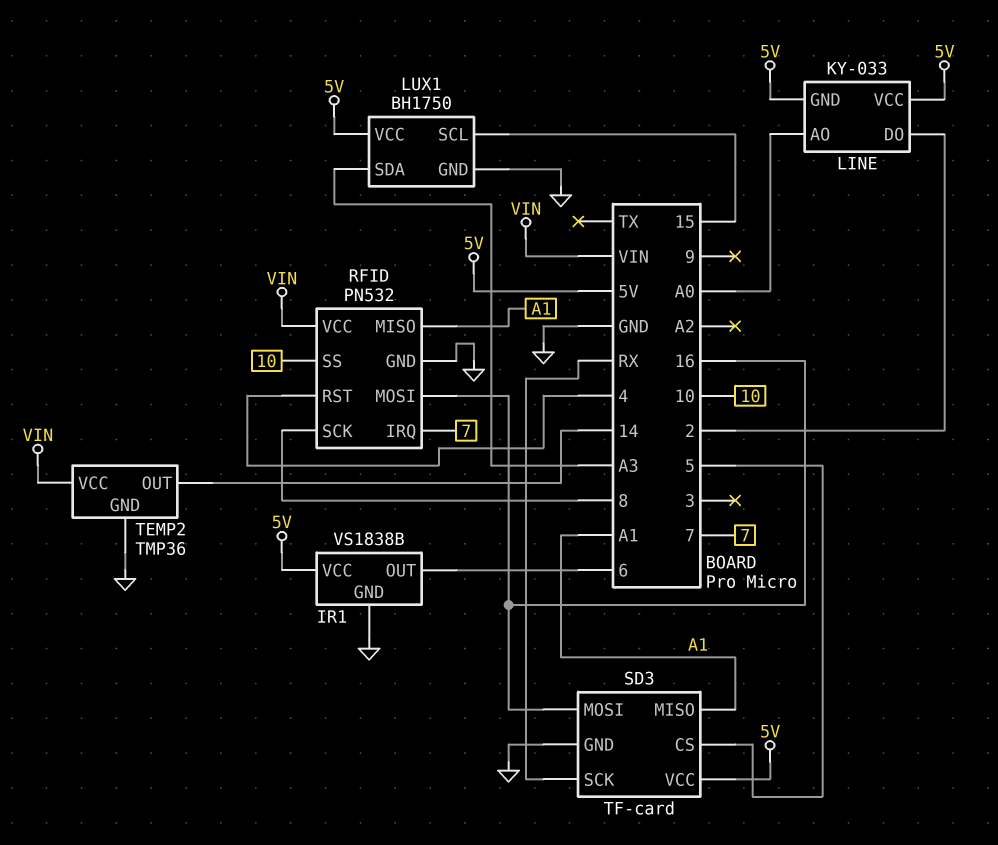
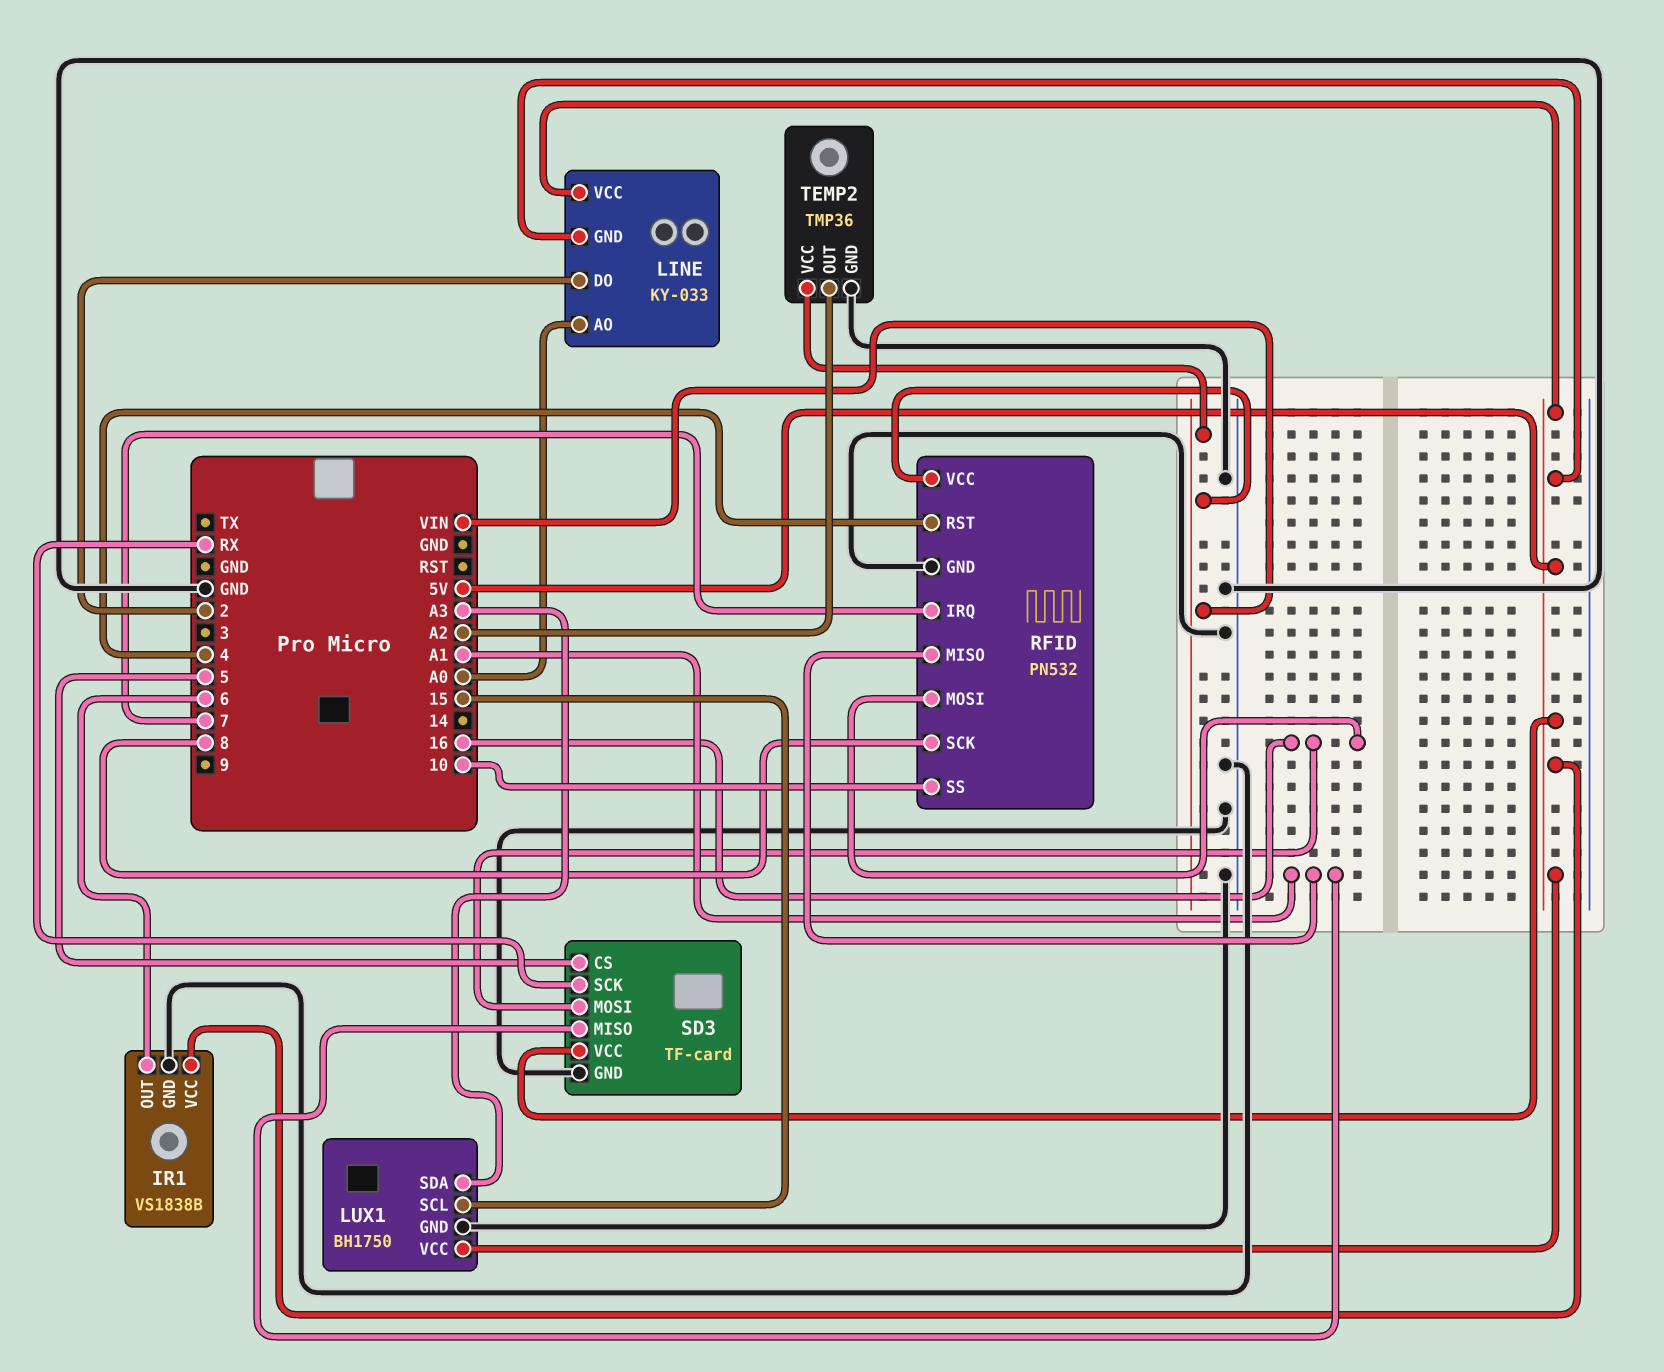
TEMP2 pin OUT: 14 -> A2

